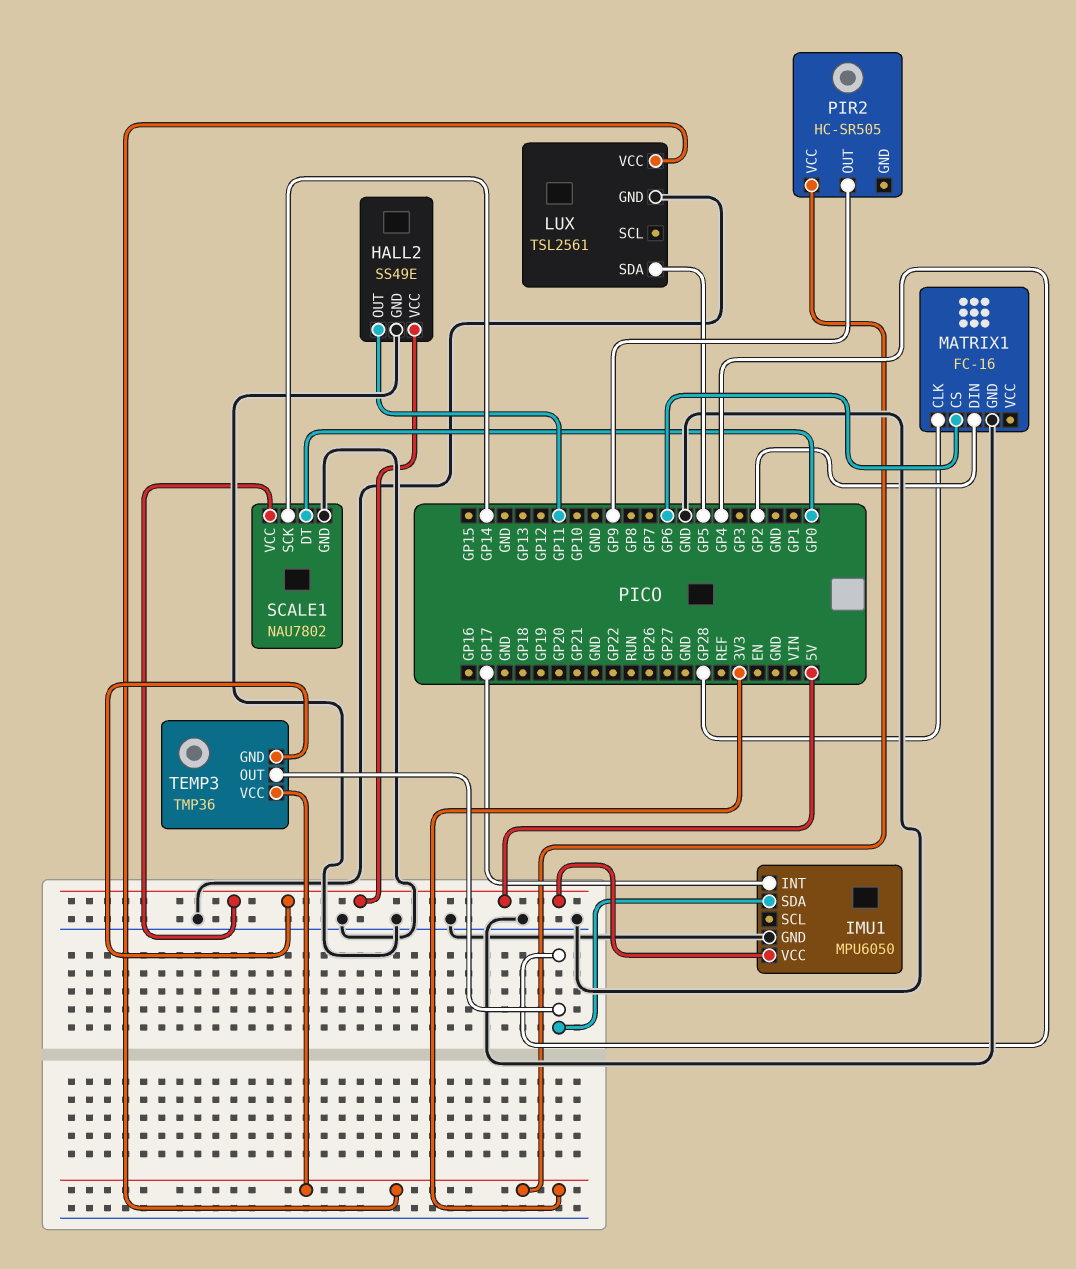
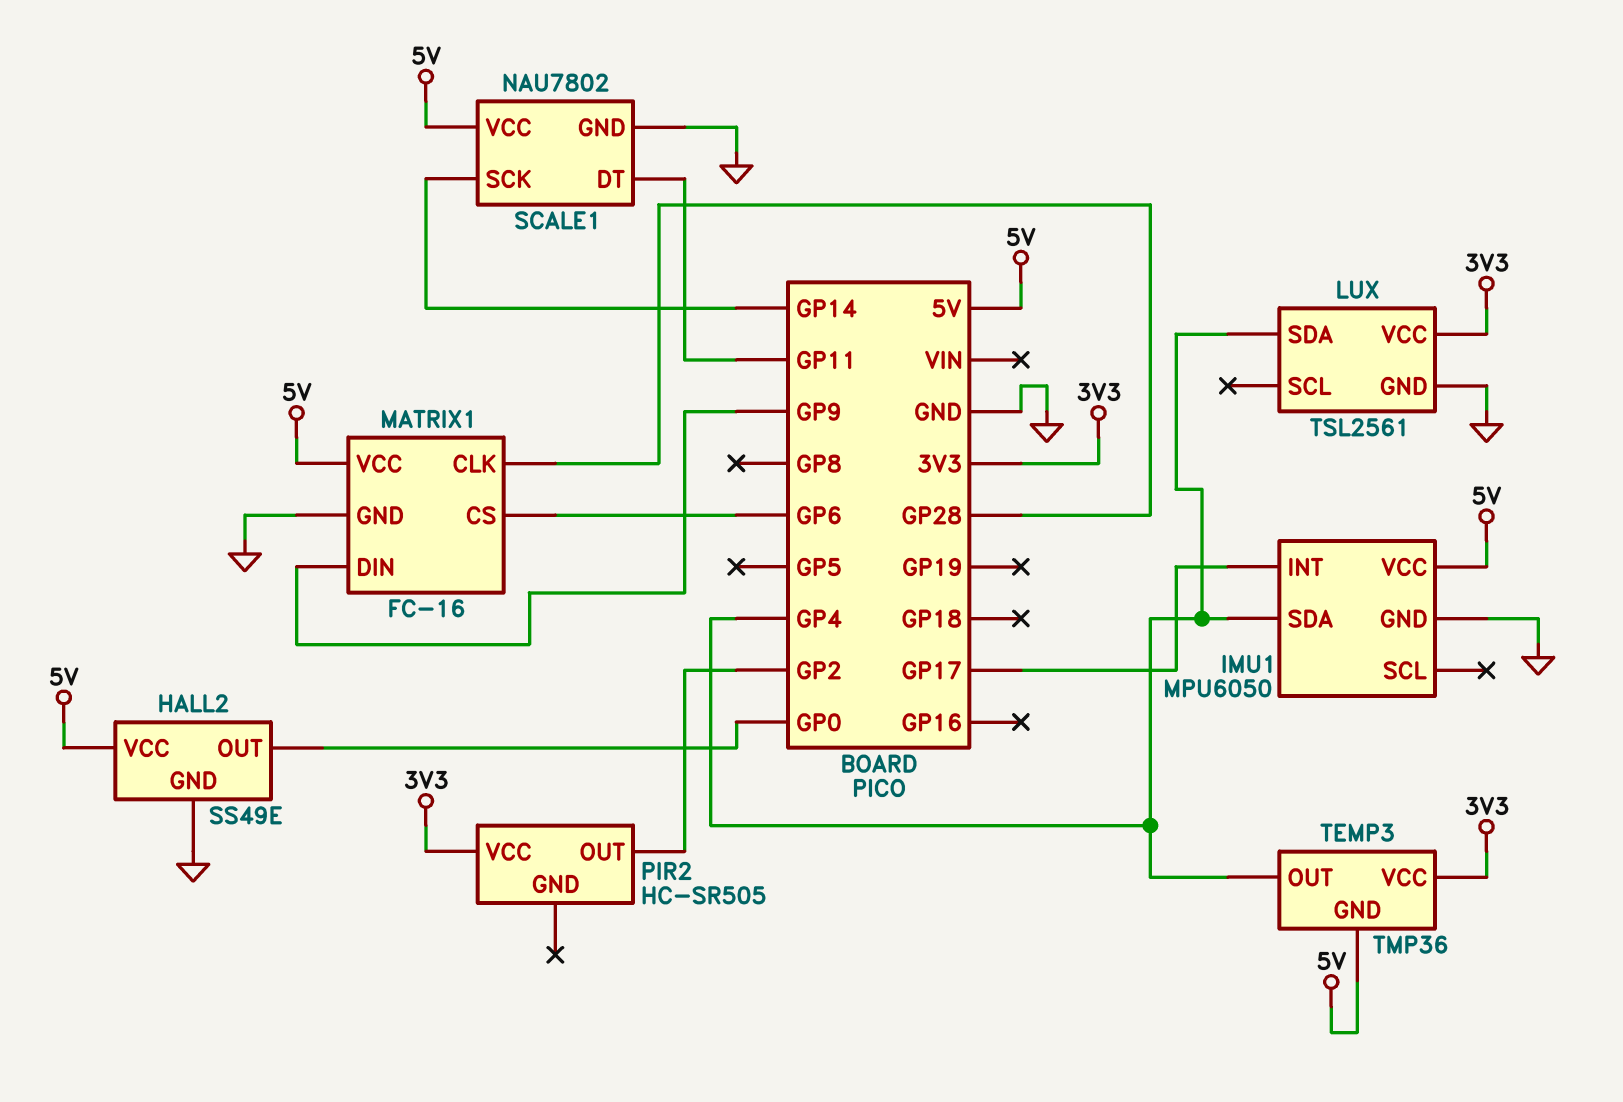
HALL2 pin OUT: GP11 -> GP0
LUX pin SDA: GP5 -> GP4
MATRIX1 pin DIN: GP2 -> GP9
MATRIX1 pin VCC: none -> 5V
PIR2 pin OUT: GP9 -> GP2
SCALE1 pin DT: GP0 -> GP11

